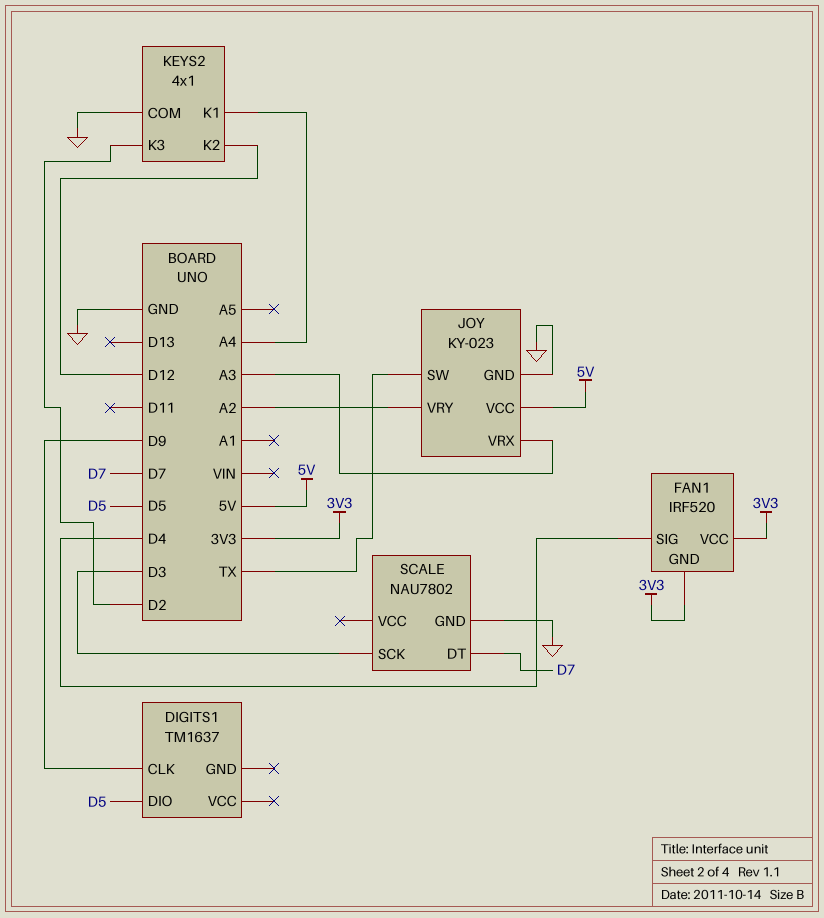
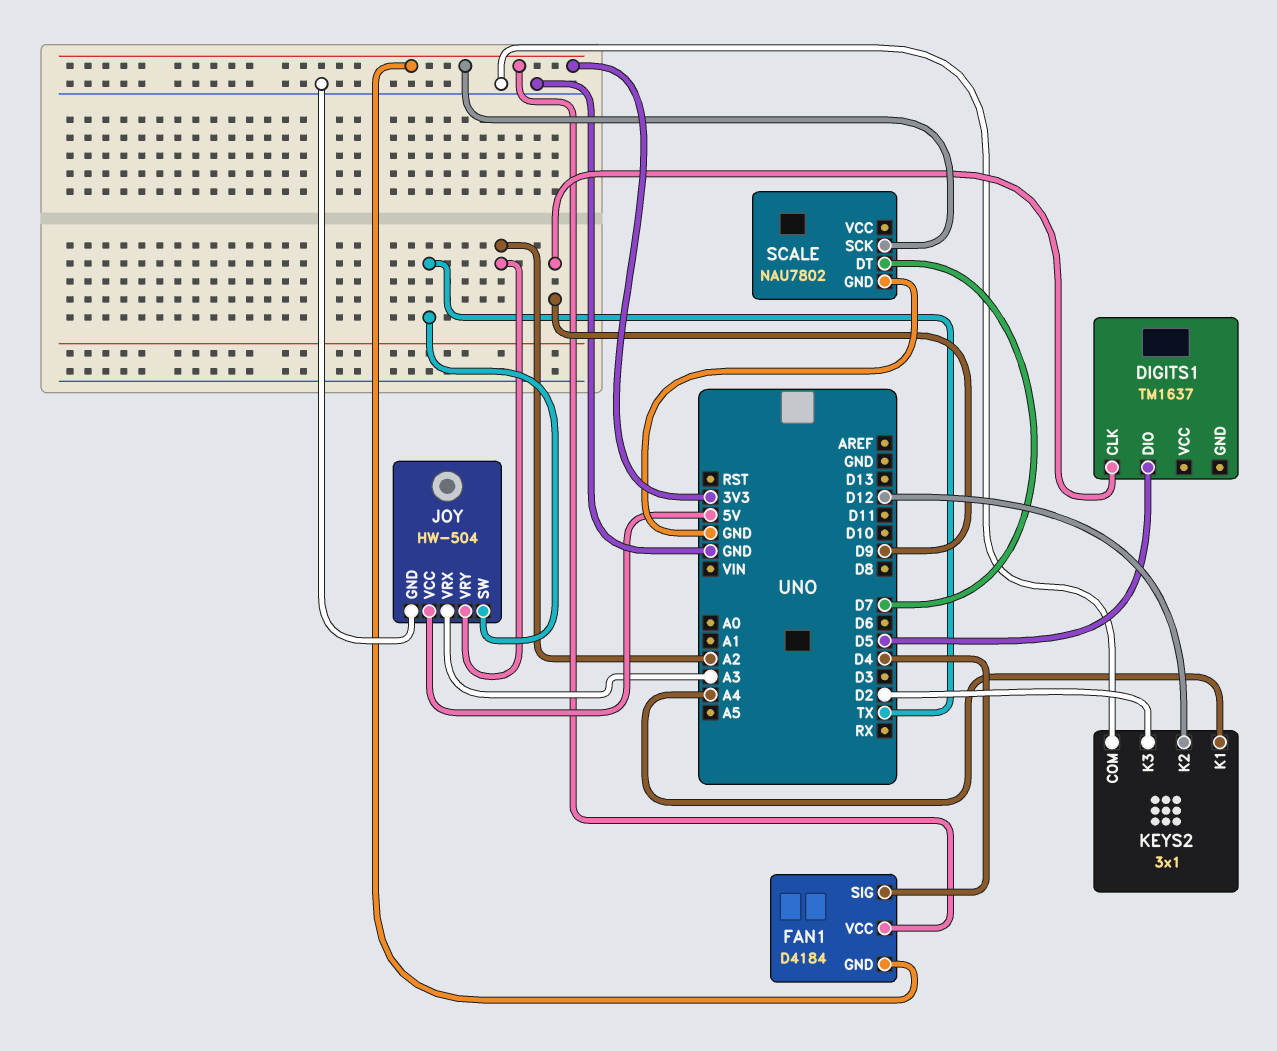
FAN1: IRF520 -> D4184
JOY: KY-023 -> HW-504
KEYS2: 4x1 -> 3x1
SCALE pin SCK: D3 -> 3V3

